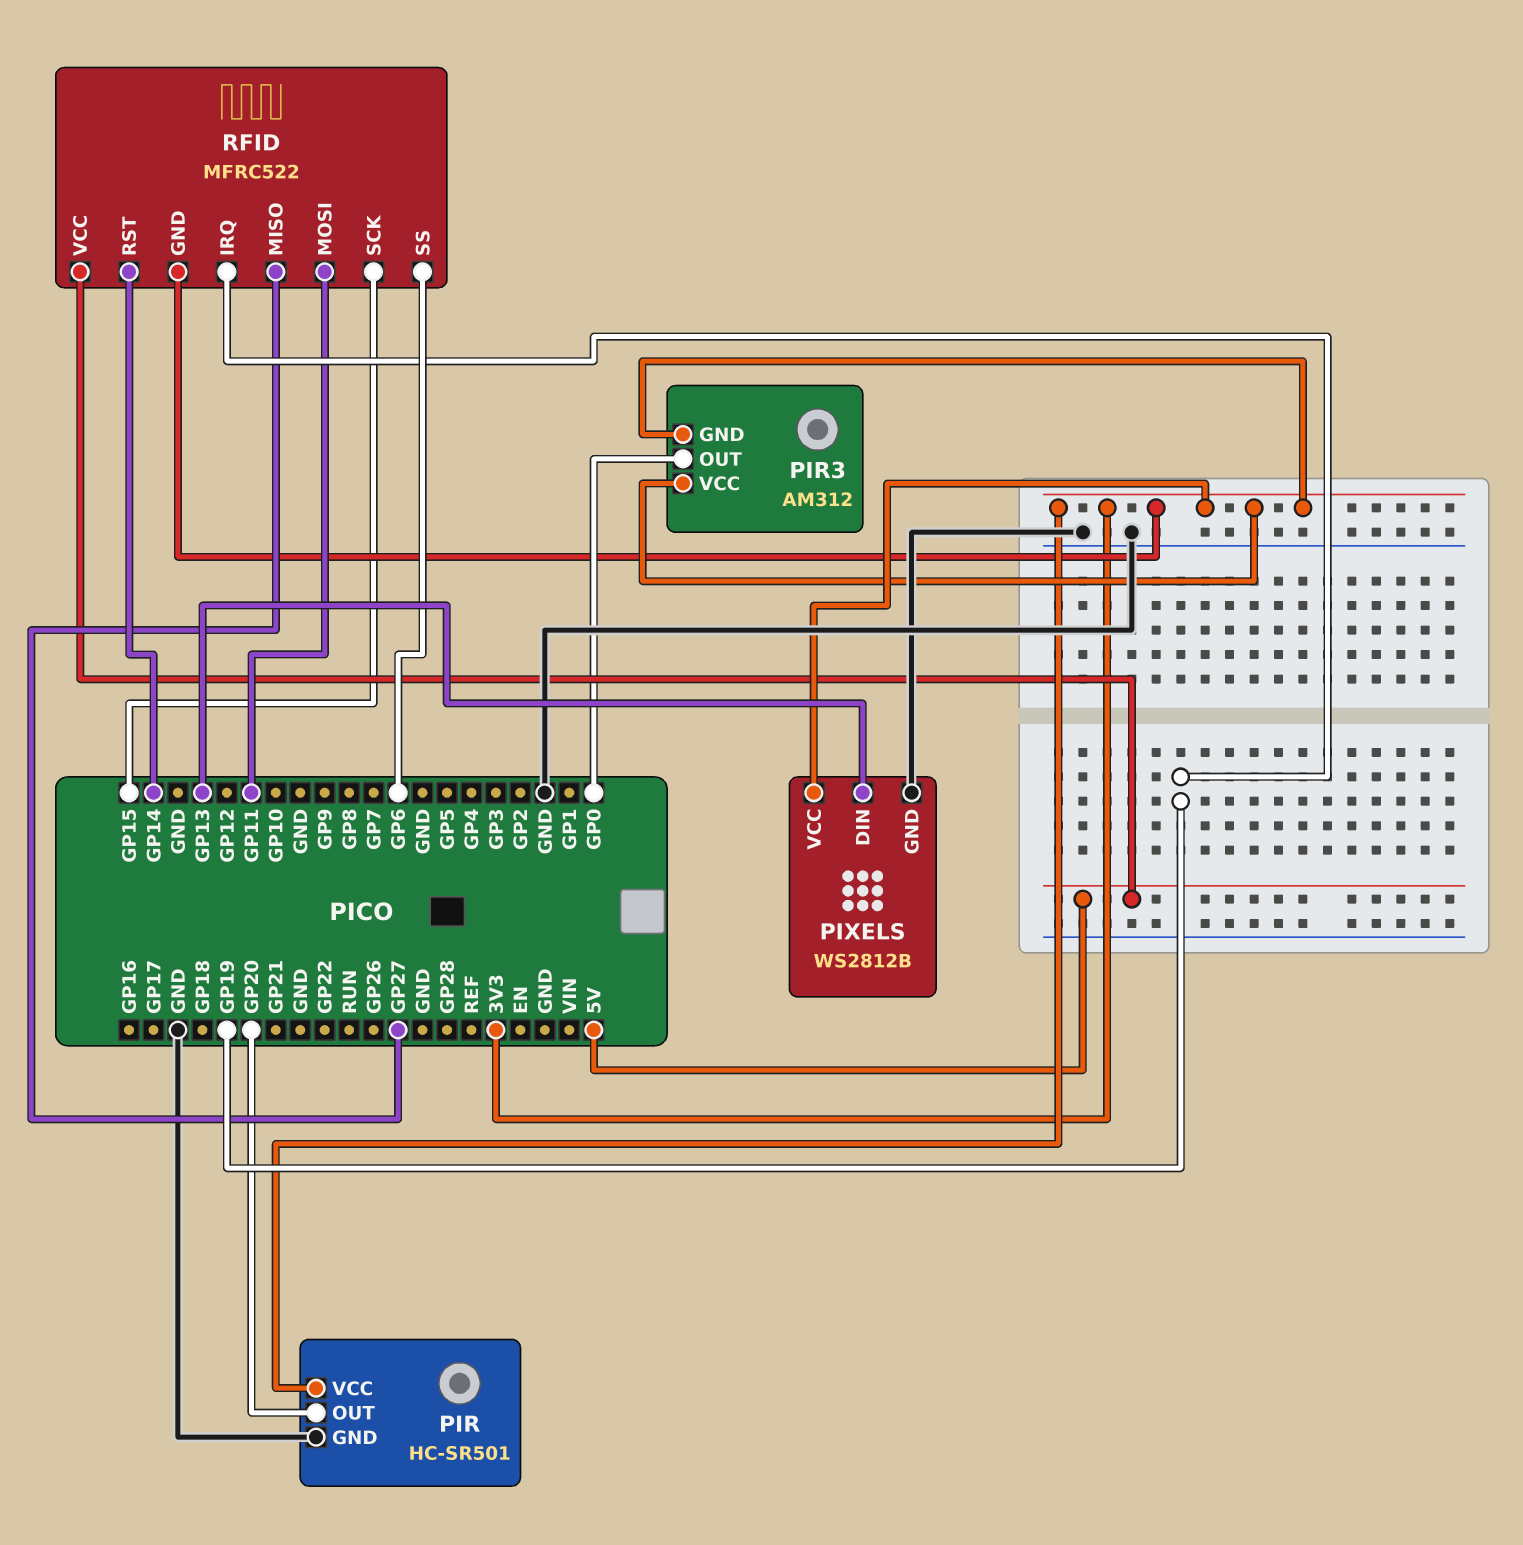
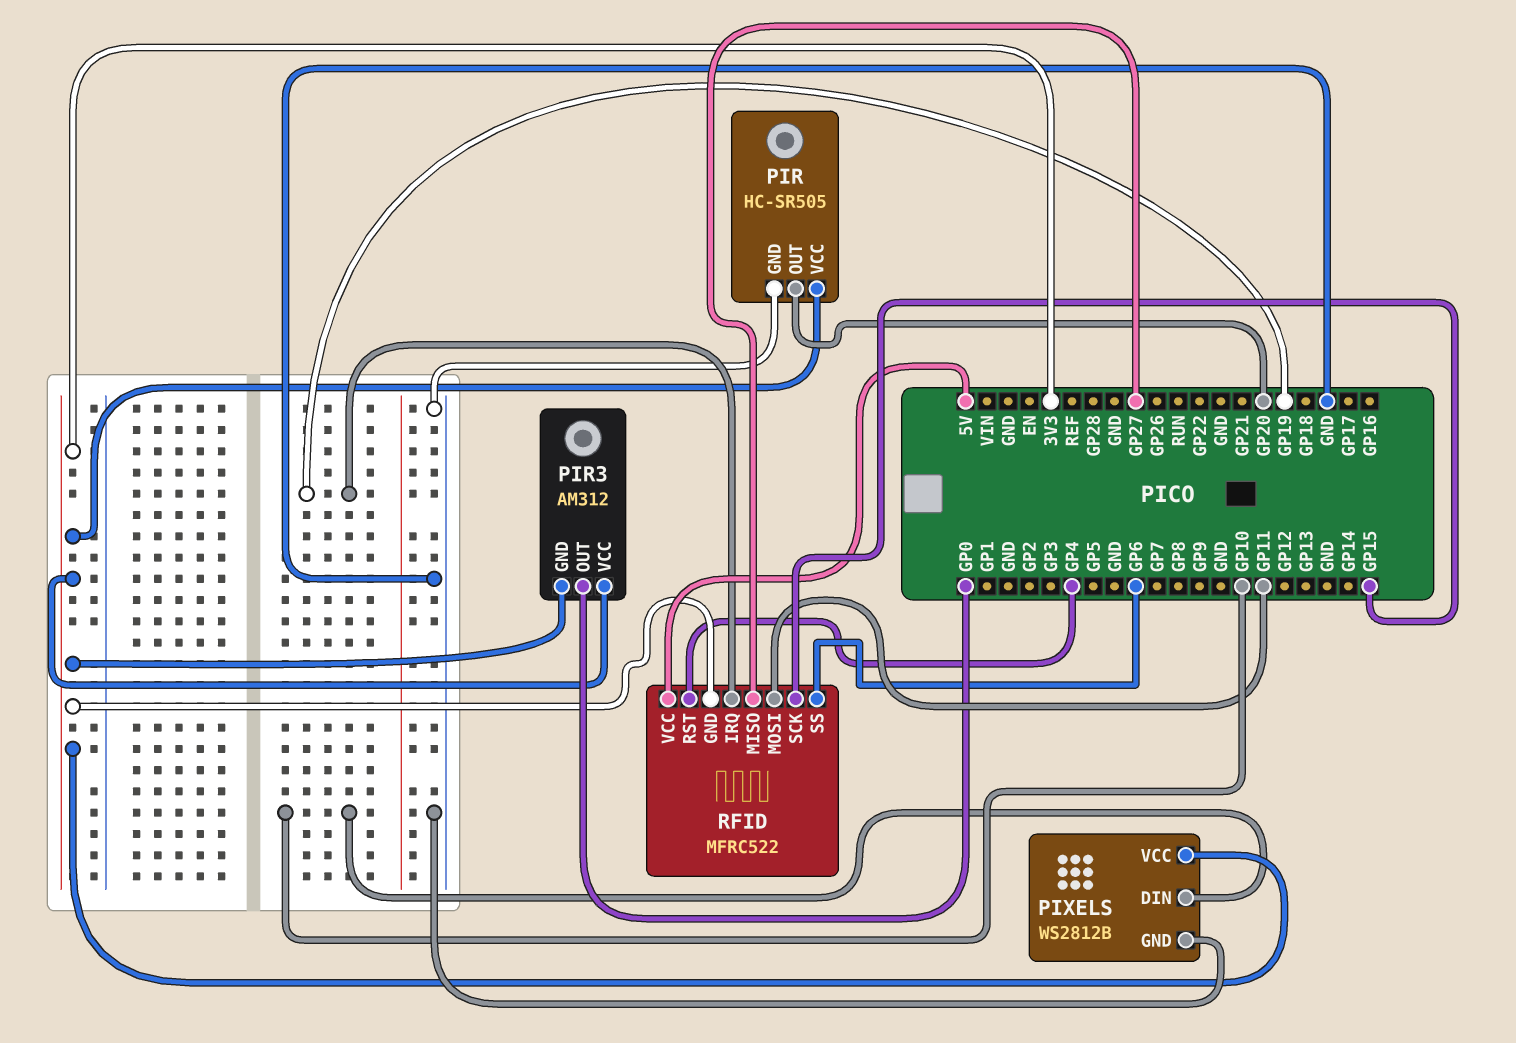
PIR: HC-SR501 -> HC-SR505
PIXELS pin DIN: GP13 -> GP10
RFID pin RST: GP14 -> GP4

